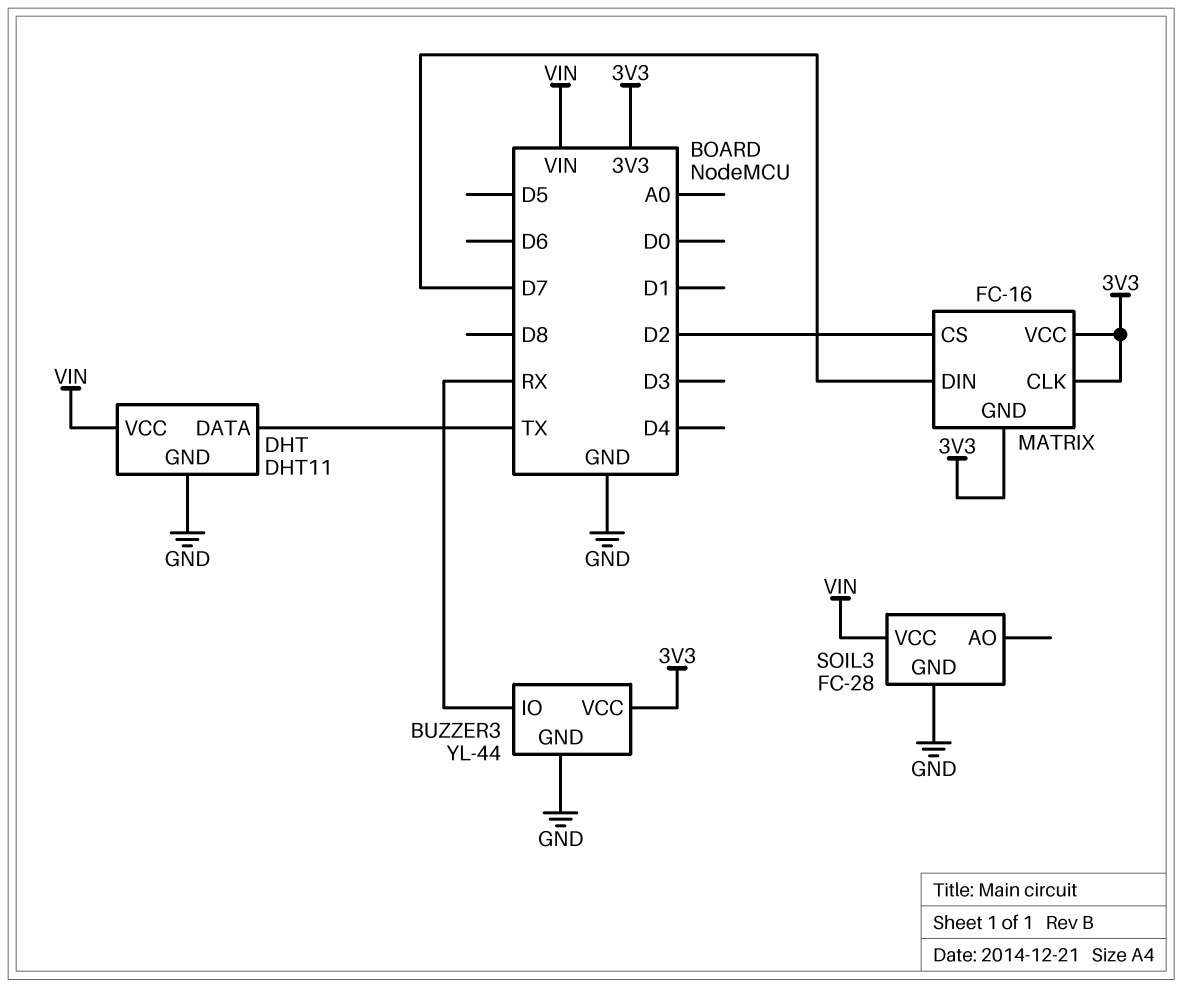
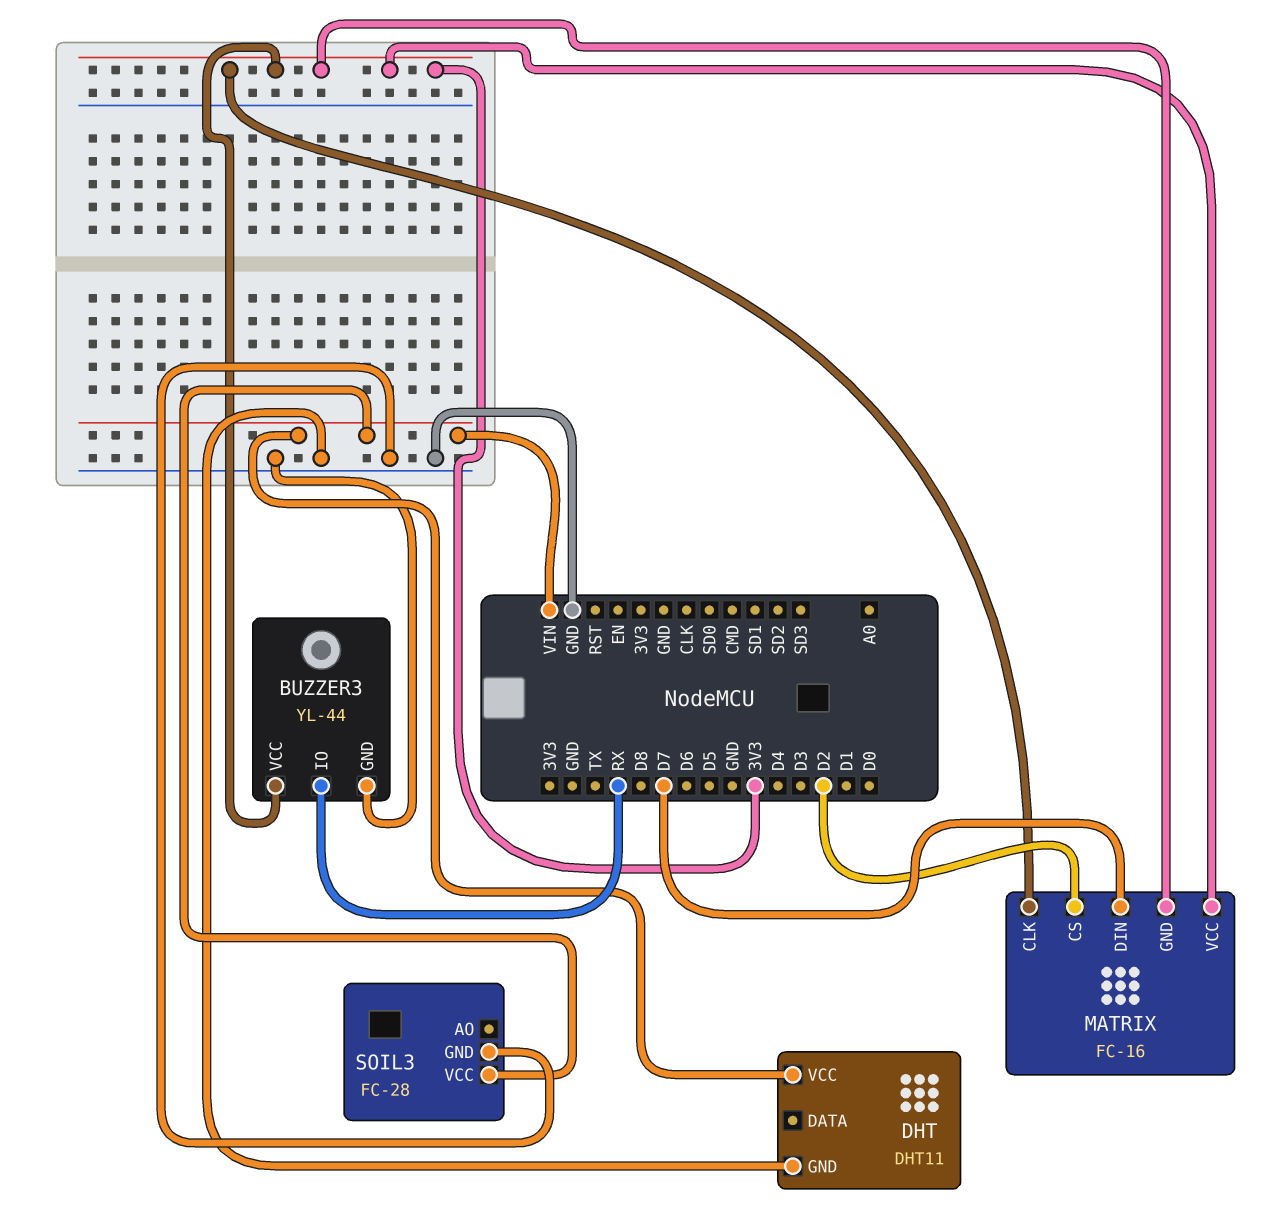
DHT pin DATA: TX -> none

